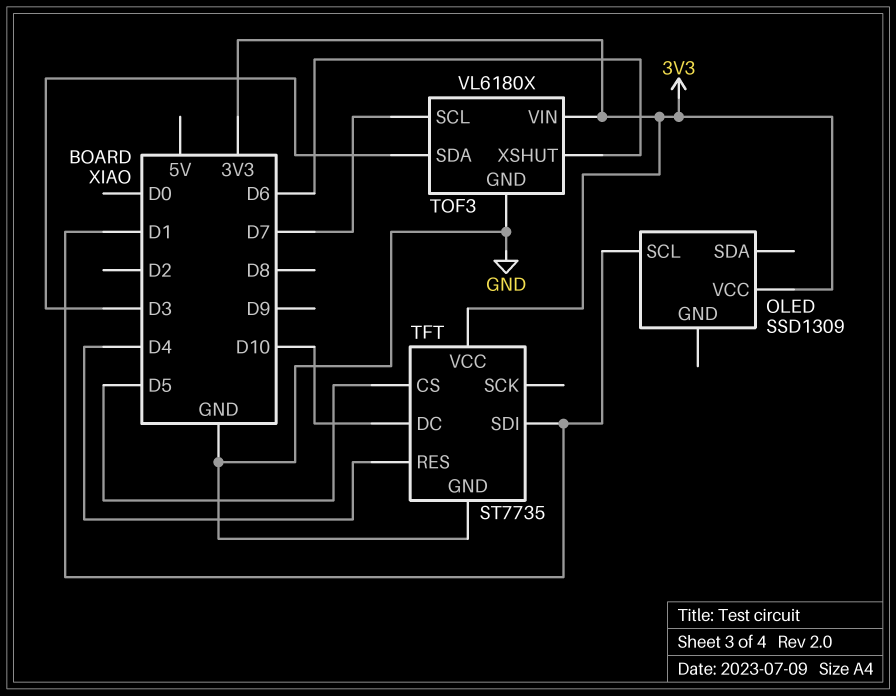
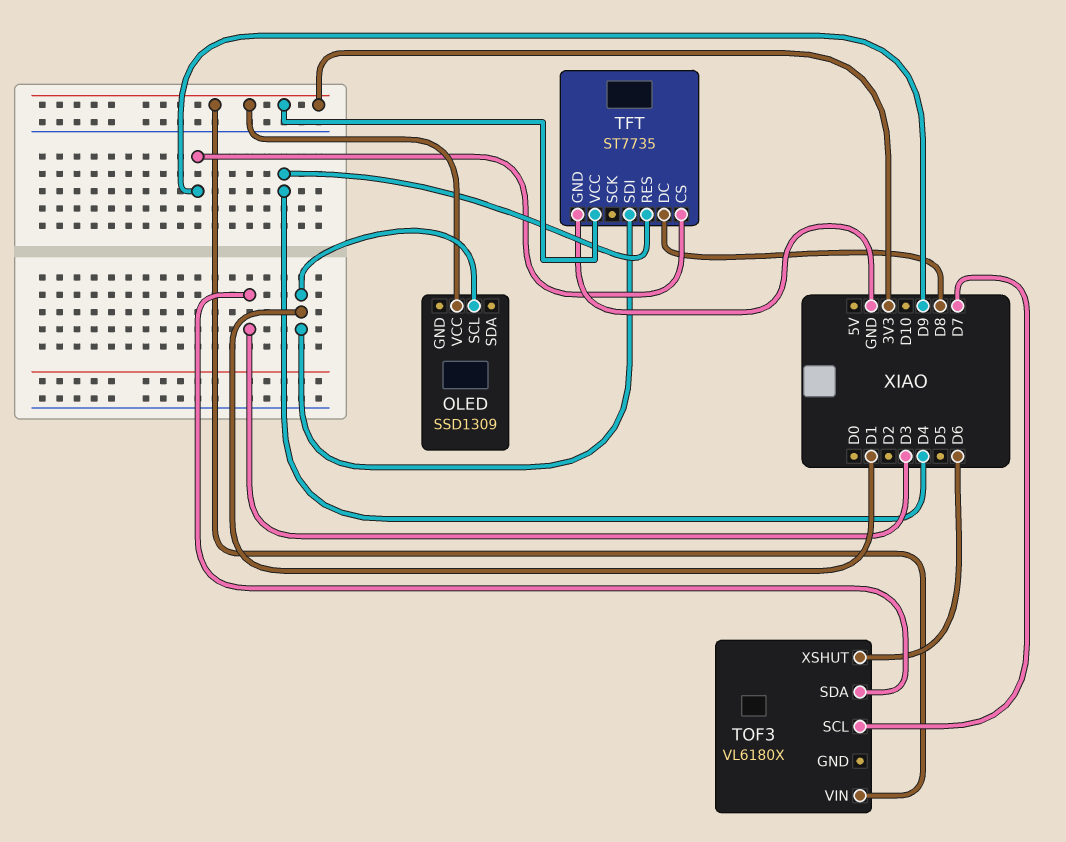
TFT pin CS: D5 -> D9
TFT pin DC: D10 -> D8
TOF3 pin GND: GND -> none

